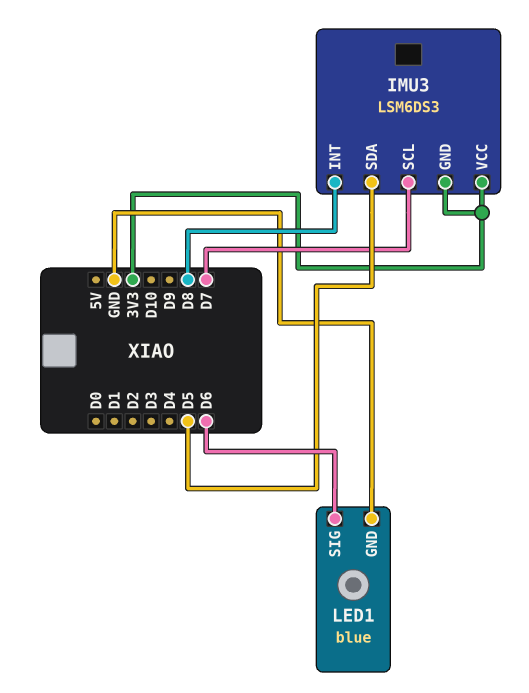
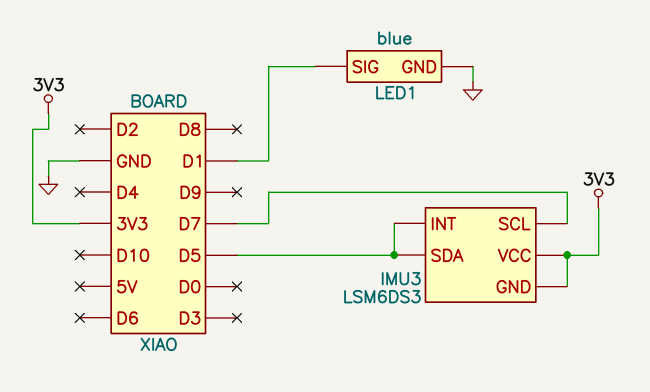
IMU3 pin INT: D8 -> D5
LED1 pin SIG: D6 -> D1

